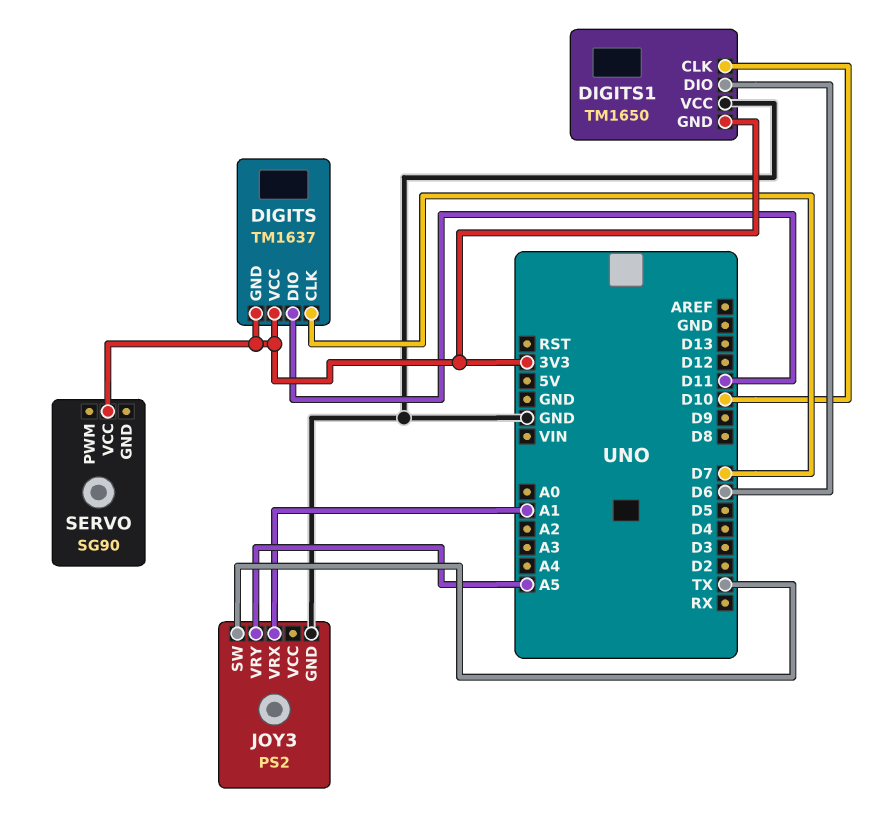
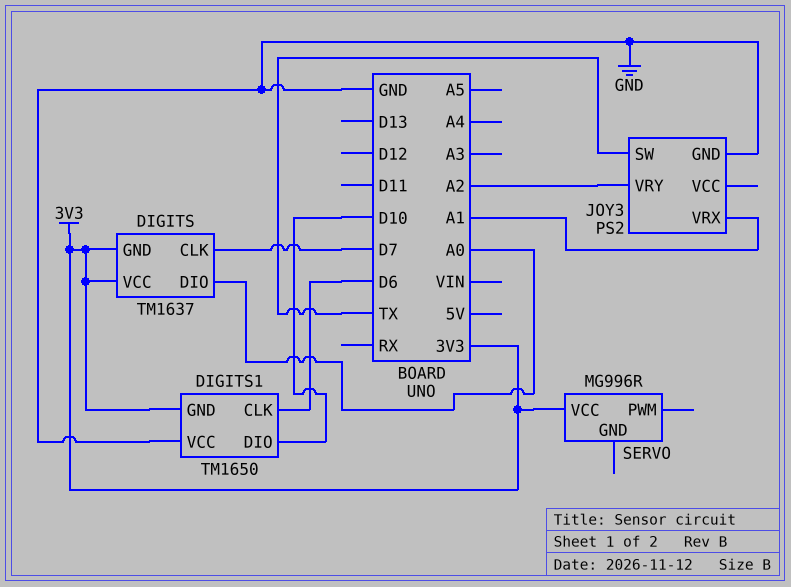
DIGITS pin DIO: D11 -> A0
DIGITS1 pin CLK: D10 -> D6
DIGITS1 pin DIO: D6 -> D10
JOY3 pin VRY: A5 -> A2
SERVO: SG90 -> MG996R

